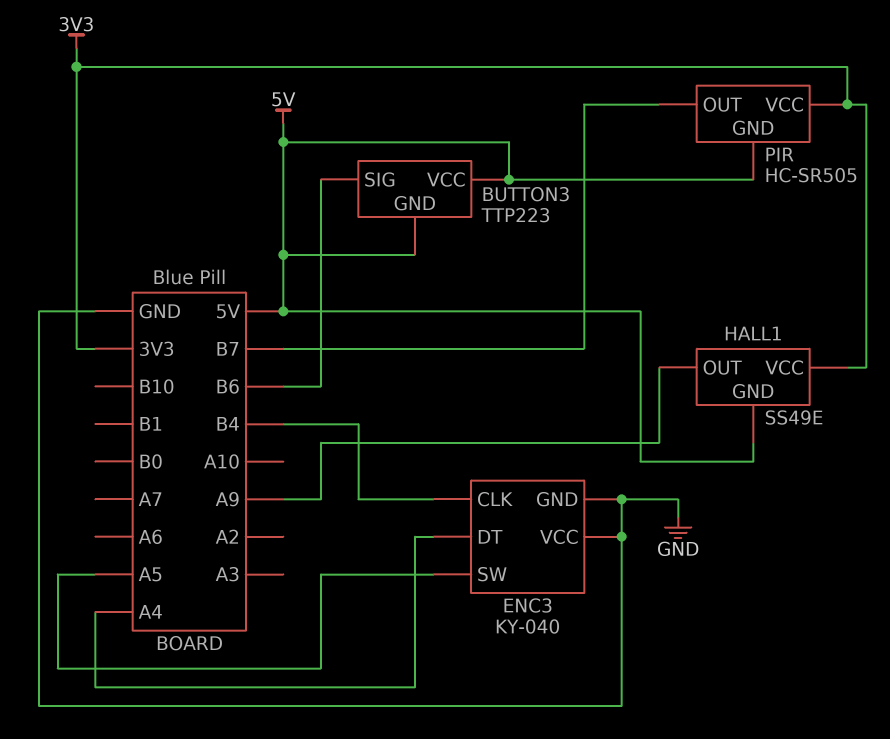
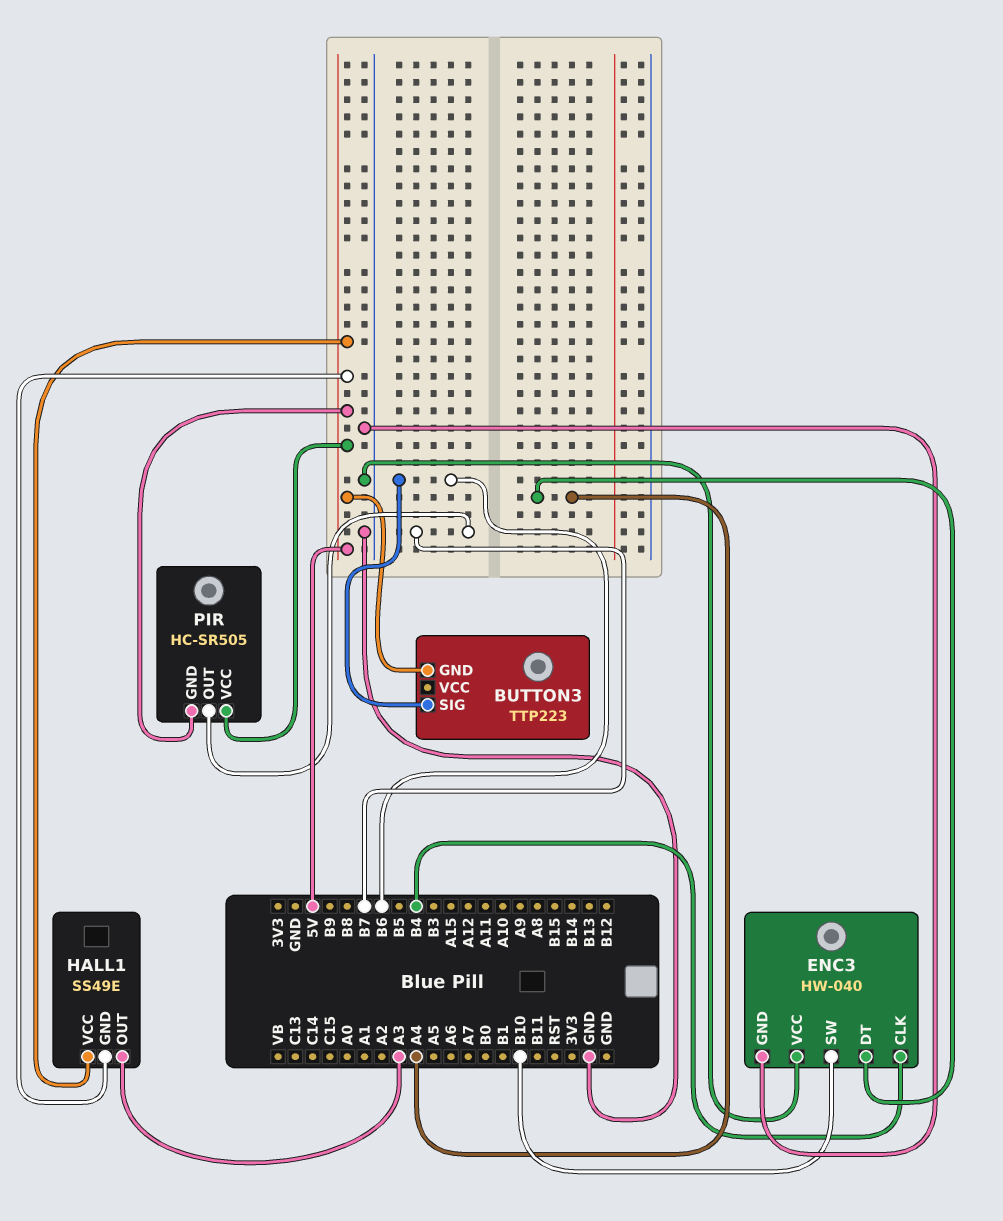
BUTTON3 pin VCC: 5V -> none
ENC3: KY-040 -> HW-040
ENC3 pin SW: A5 -> B10
HALL1 pin OUT: A9 -> A3
HALL1 pin VCC: 3V3 -> 5V
PIR pin VCC: 3V3 -> 5V

